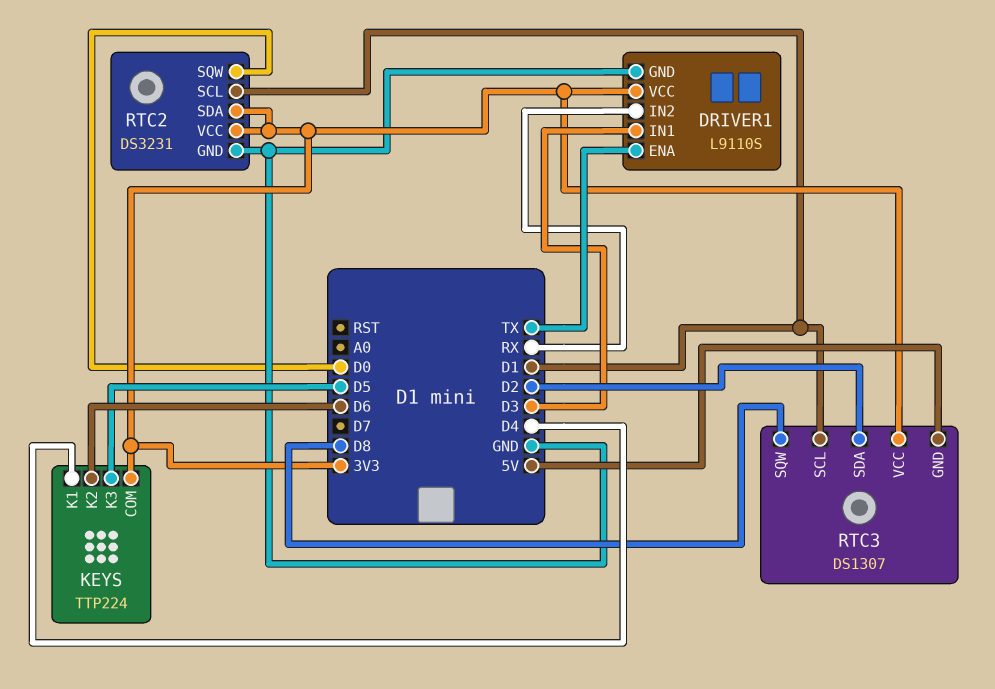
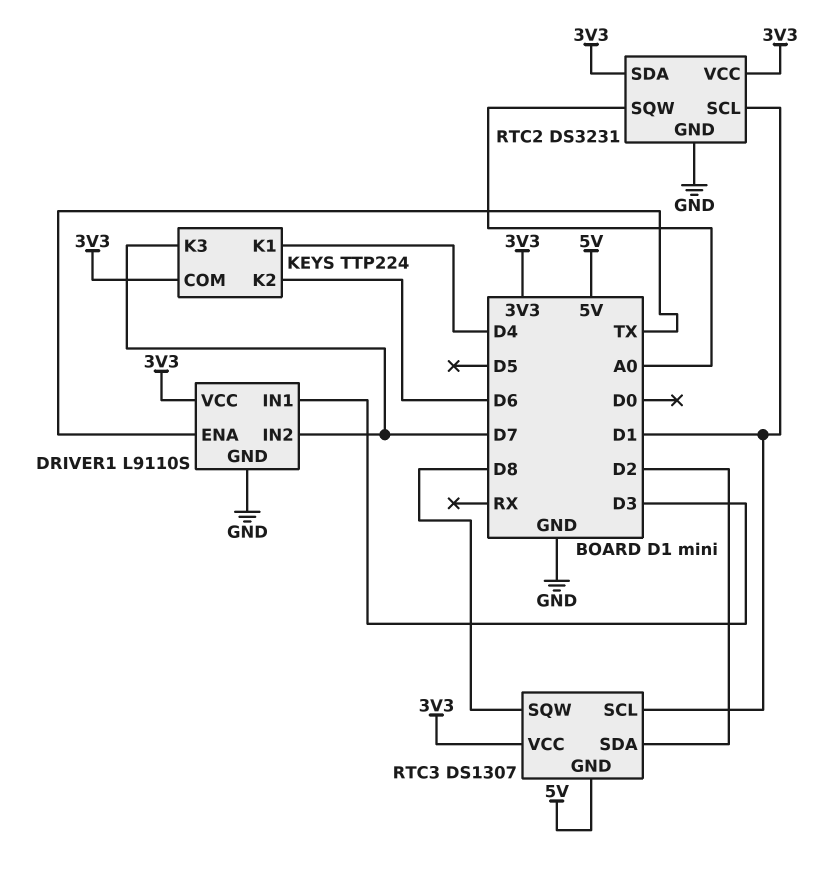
DRIVER1 pin IN2: RX -> D7
KEYS pin K3: D5 -> D7
RTC2 pin SQW: D0 -> A0

